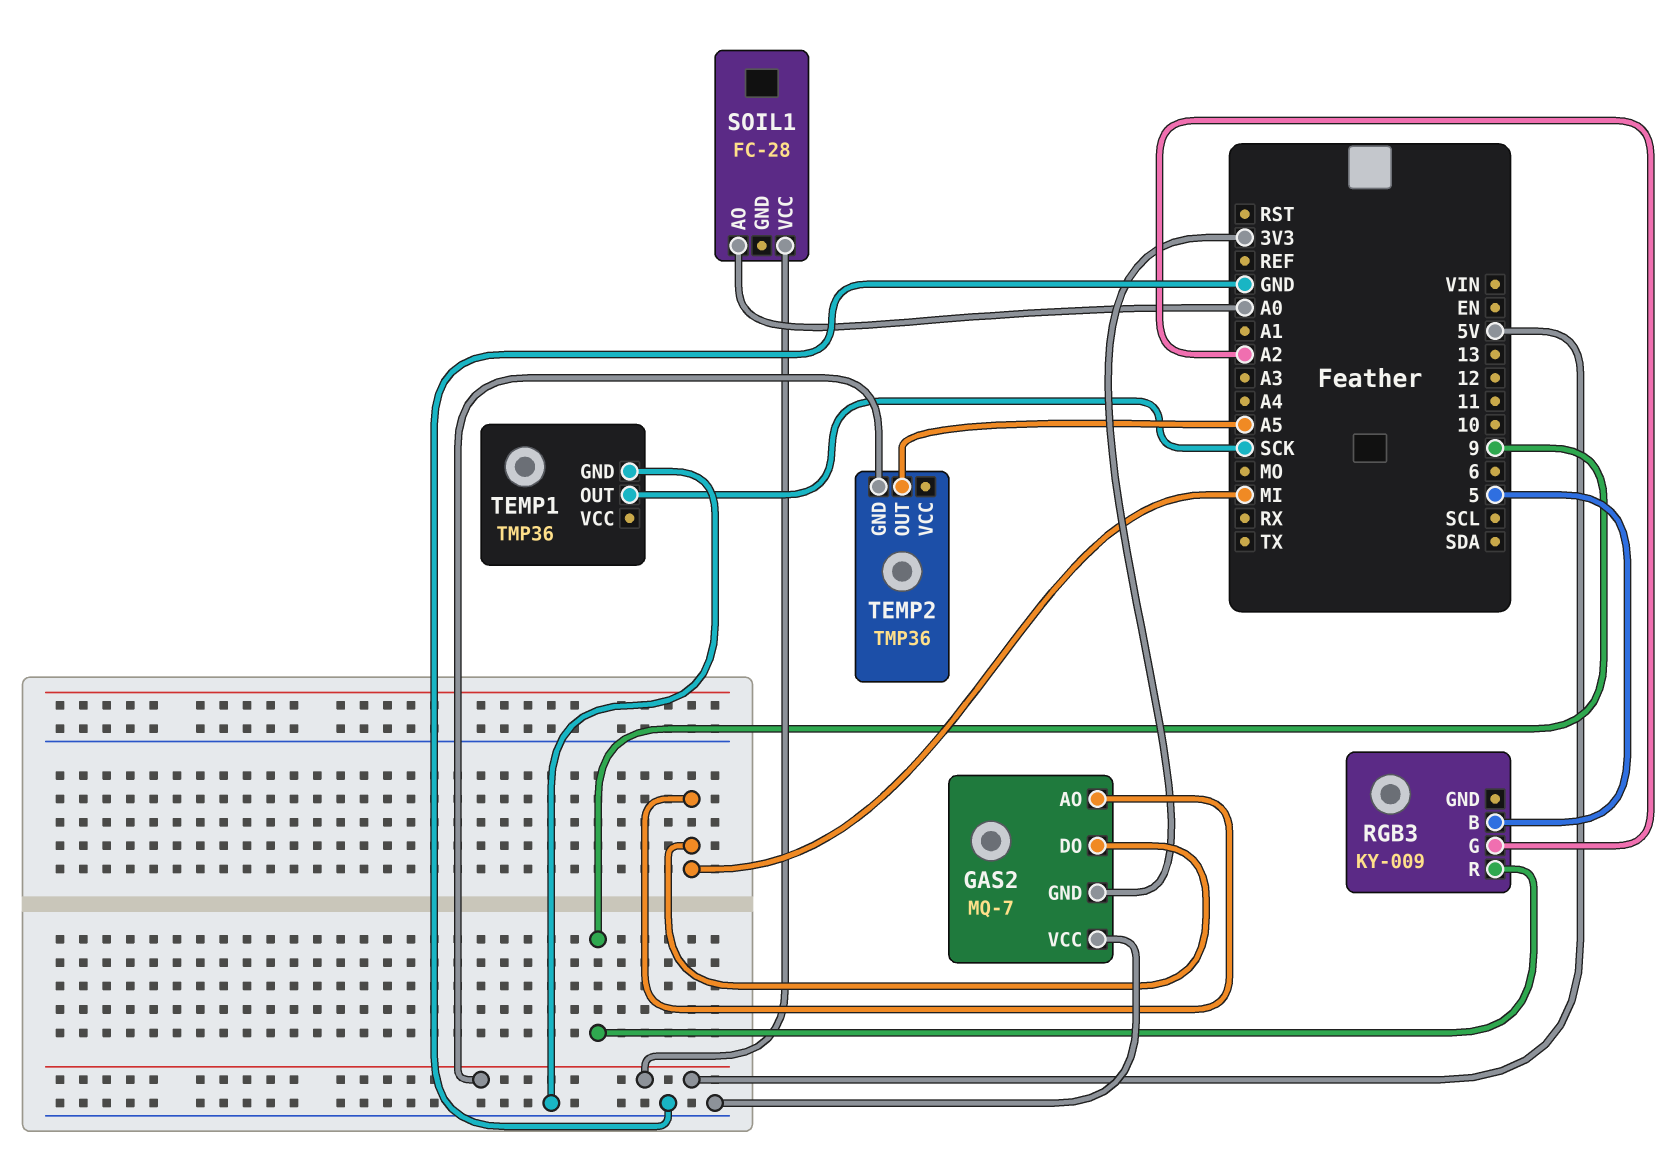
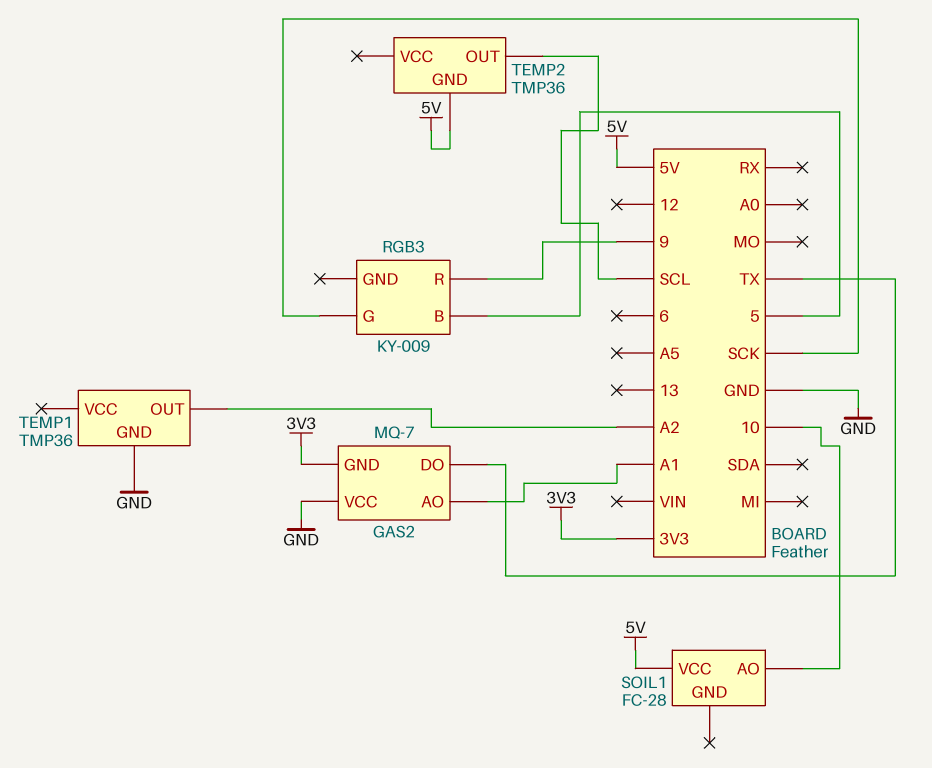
GAS2 pin AO: MI -> A1
GAS2 pin DO: MI -> TX
RGB3 pin G: A2 -> SCK
SOIL1 pin AO: A0 -> 10
TEMP1 pin OUT: SCK -> A2
TEMP2 pin OUT: A5 -> SCL

